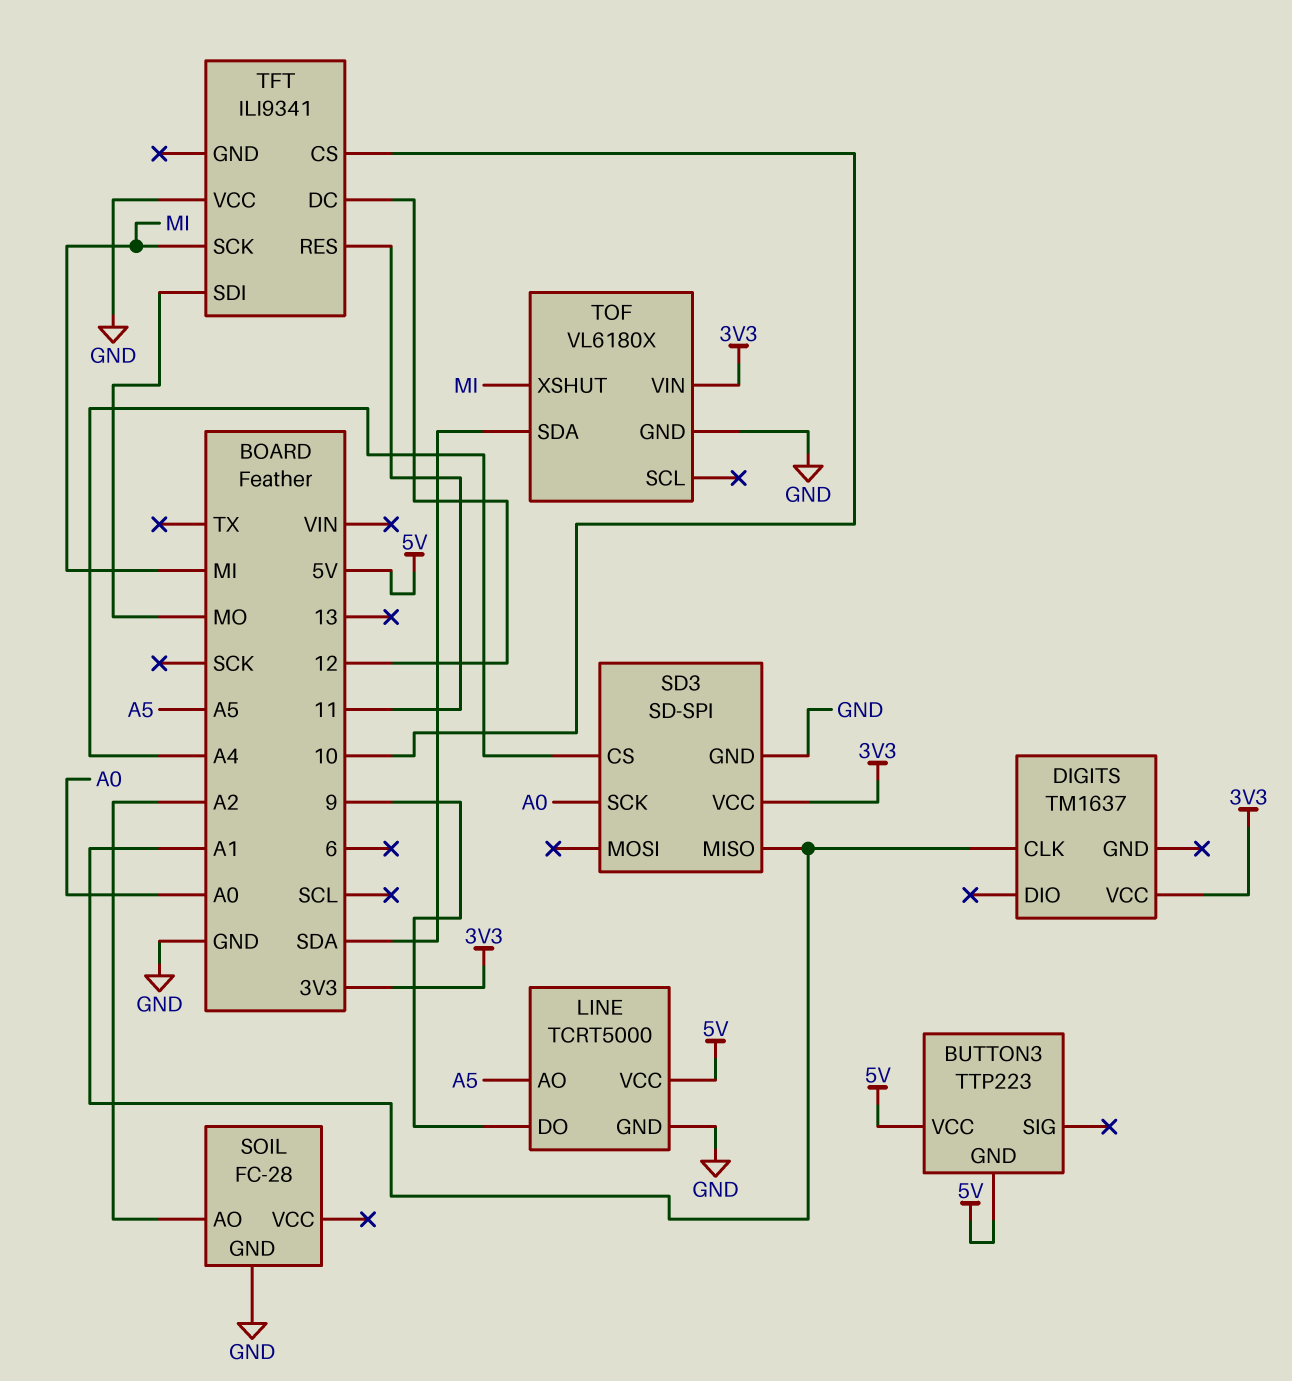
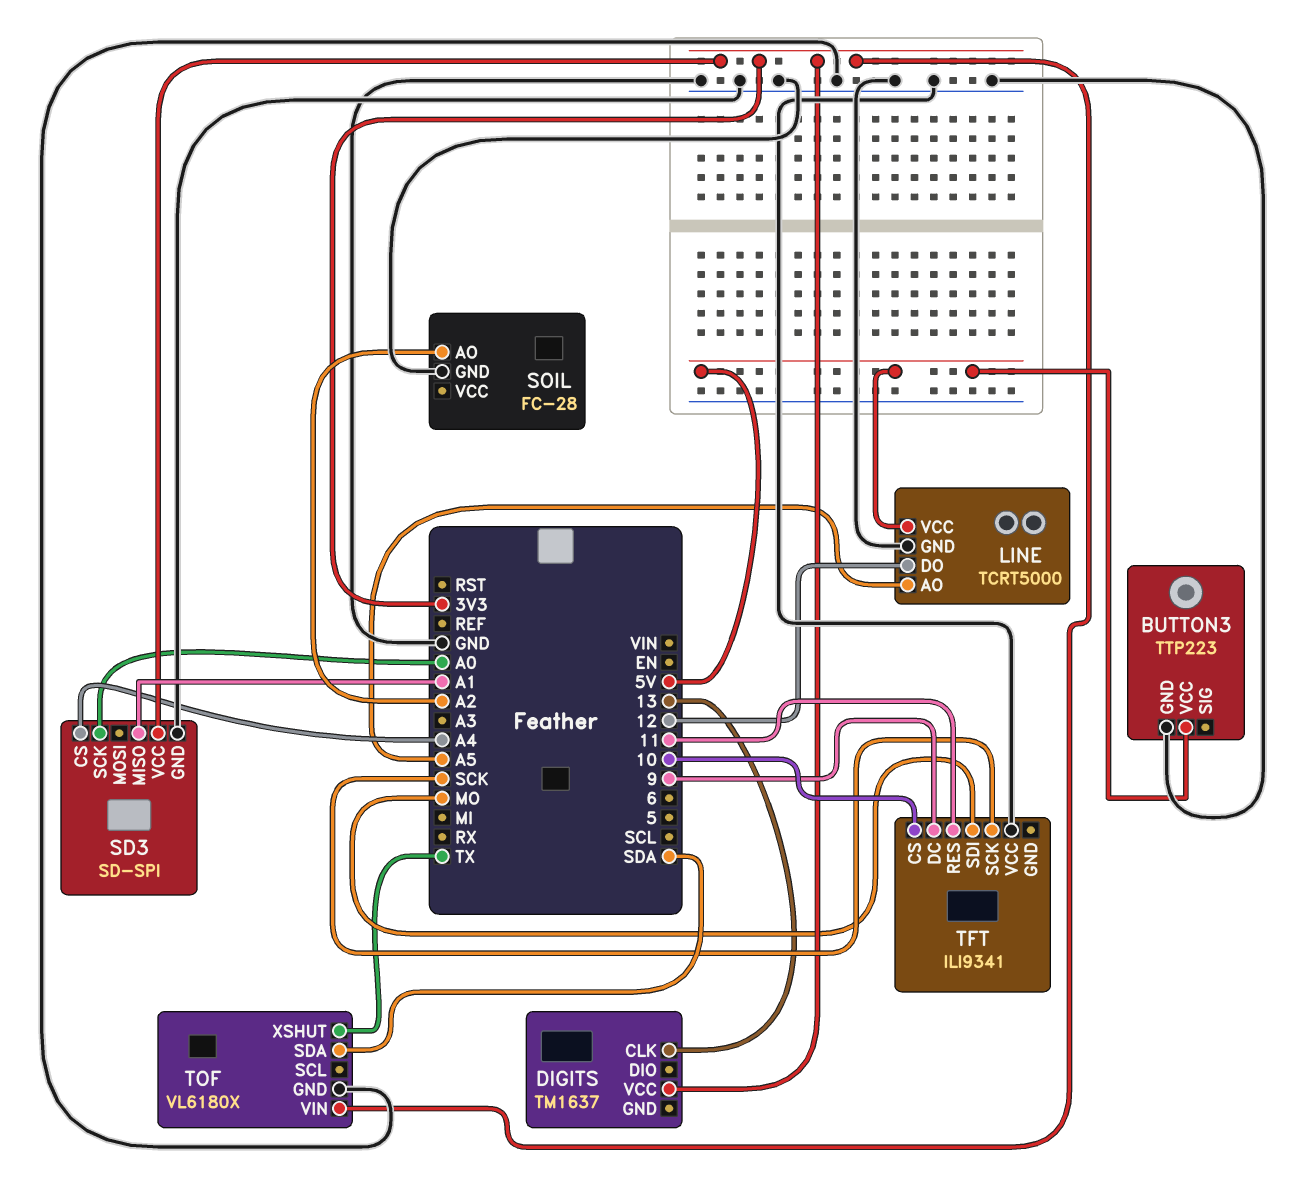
BUTTON3 pin GND: 5V -> GND
DIGITS pin CLK: A1 -> 13
LINE pin DO: 9 -> 12
TFT pin DC: 12 -> 9
TFT pin SCK: MI -> SCK
TOF pin XSHUT: MI -> TX

